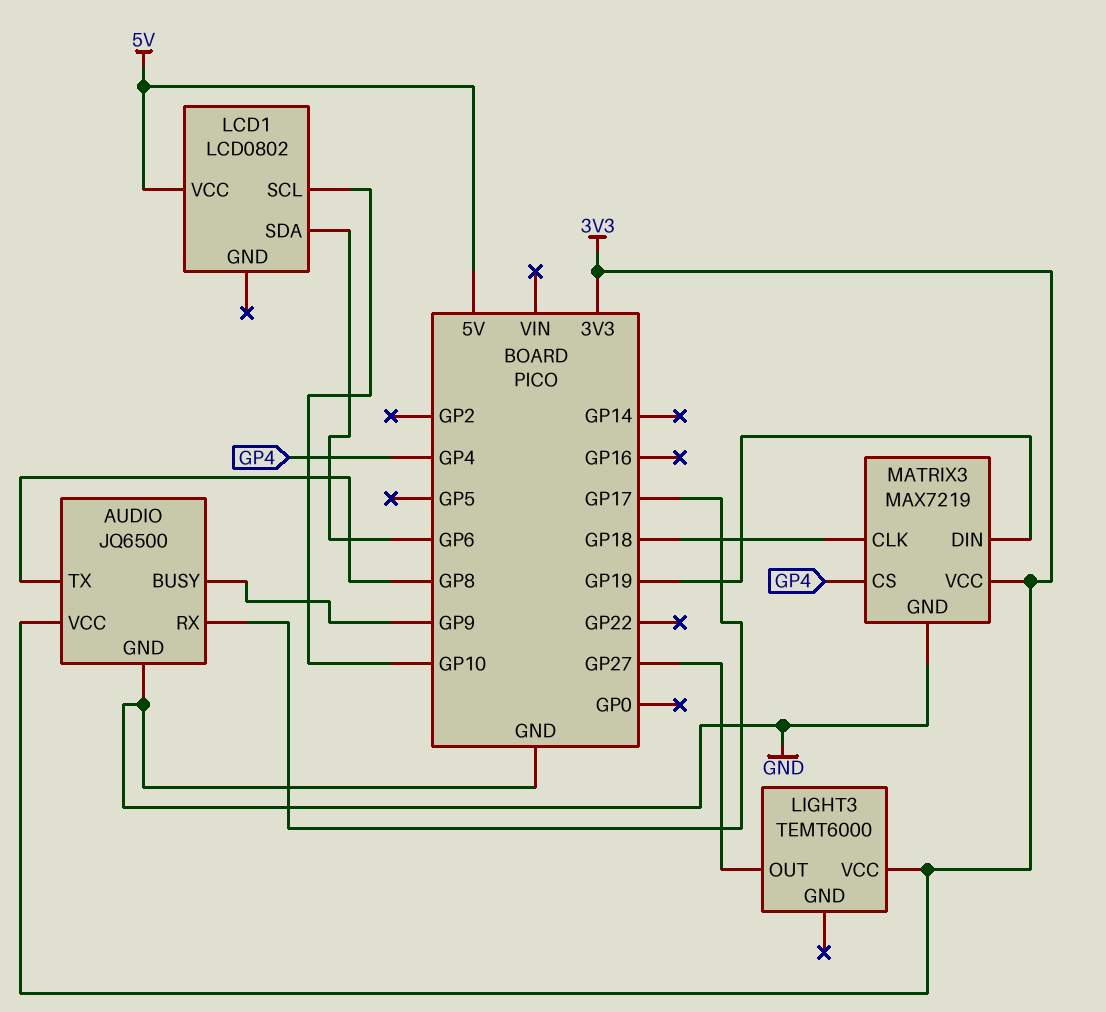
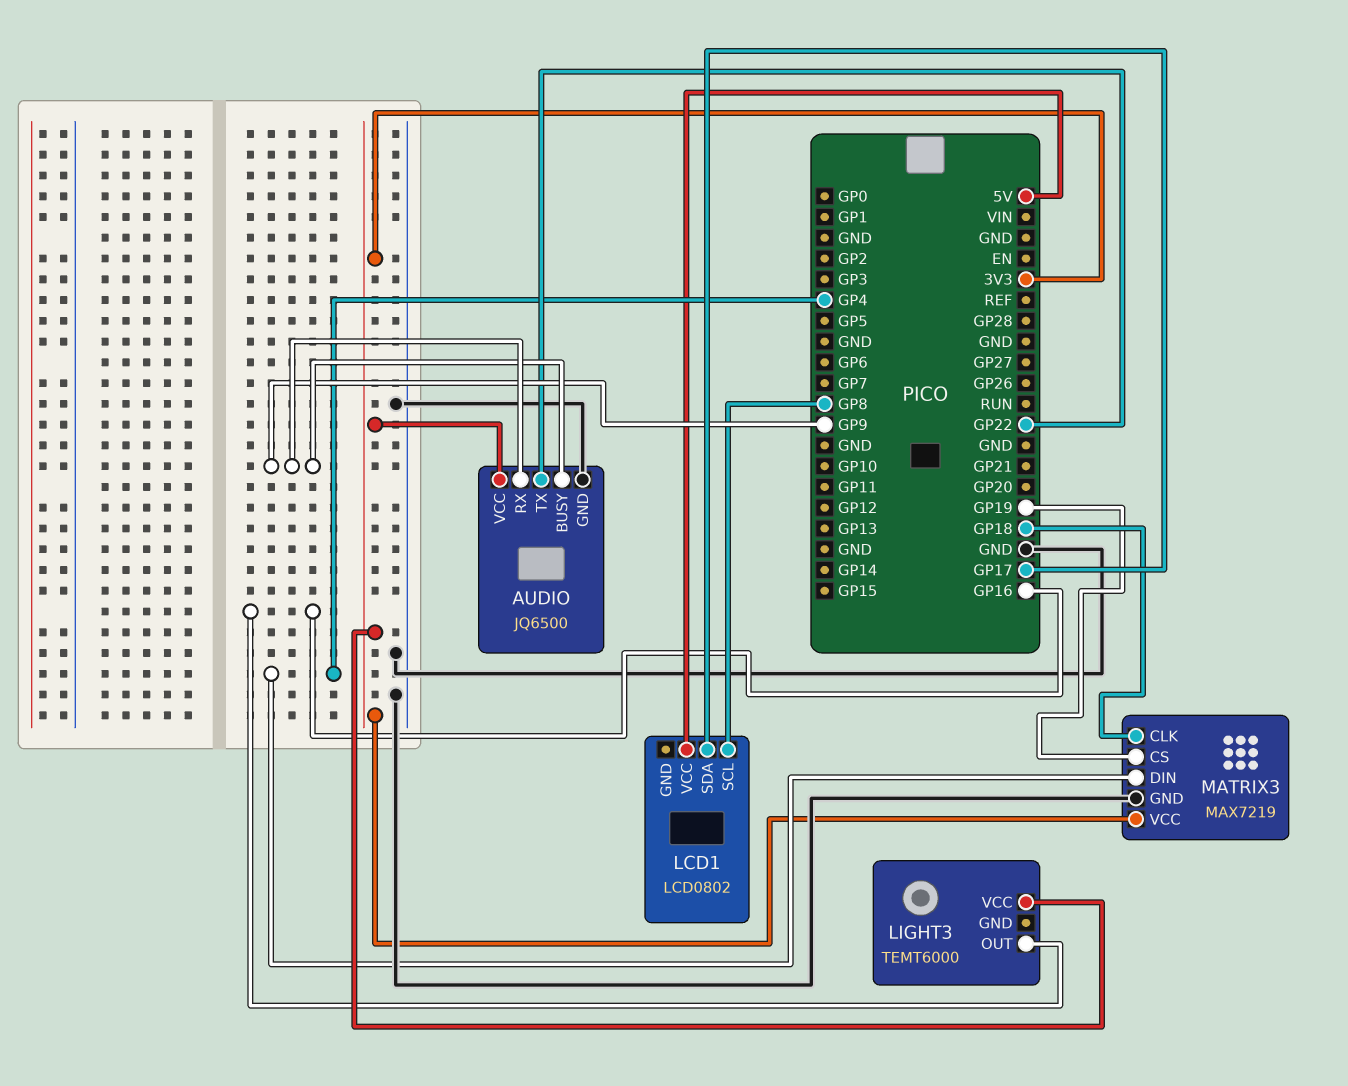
AUDIO pin RX: GP17 -> GP9
AUDIO pin TX: GP8 -> GP22
LCD1 pin SCL: GP10 -> GP8
LCD1 pin SDA: GP6 -> GP17
LIGHT3 pin OUT: GP27 -> GP16
MATRIX3 pin CS: GP4 -> GP19
MATRIX3 pin DIN: GP19 -> GP4

